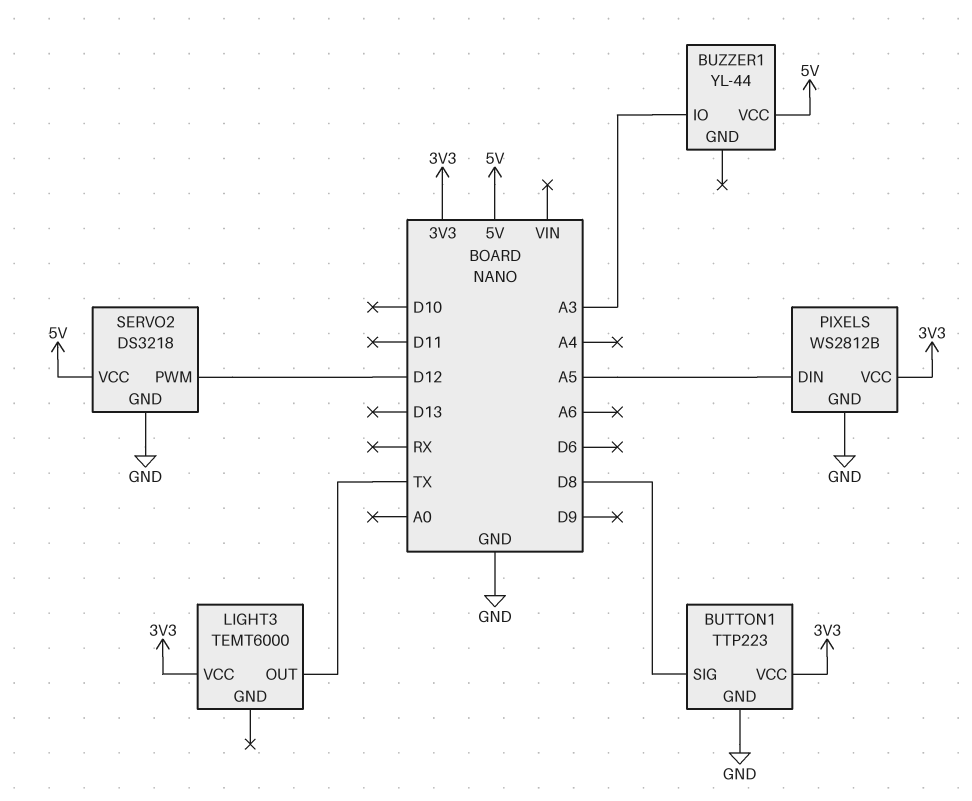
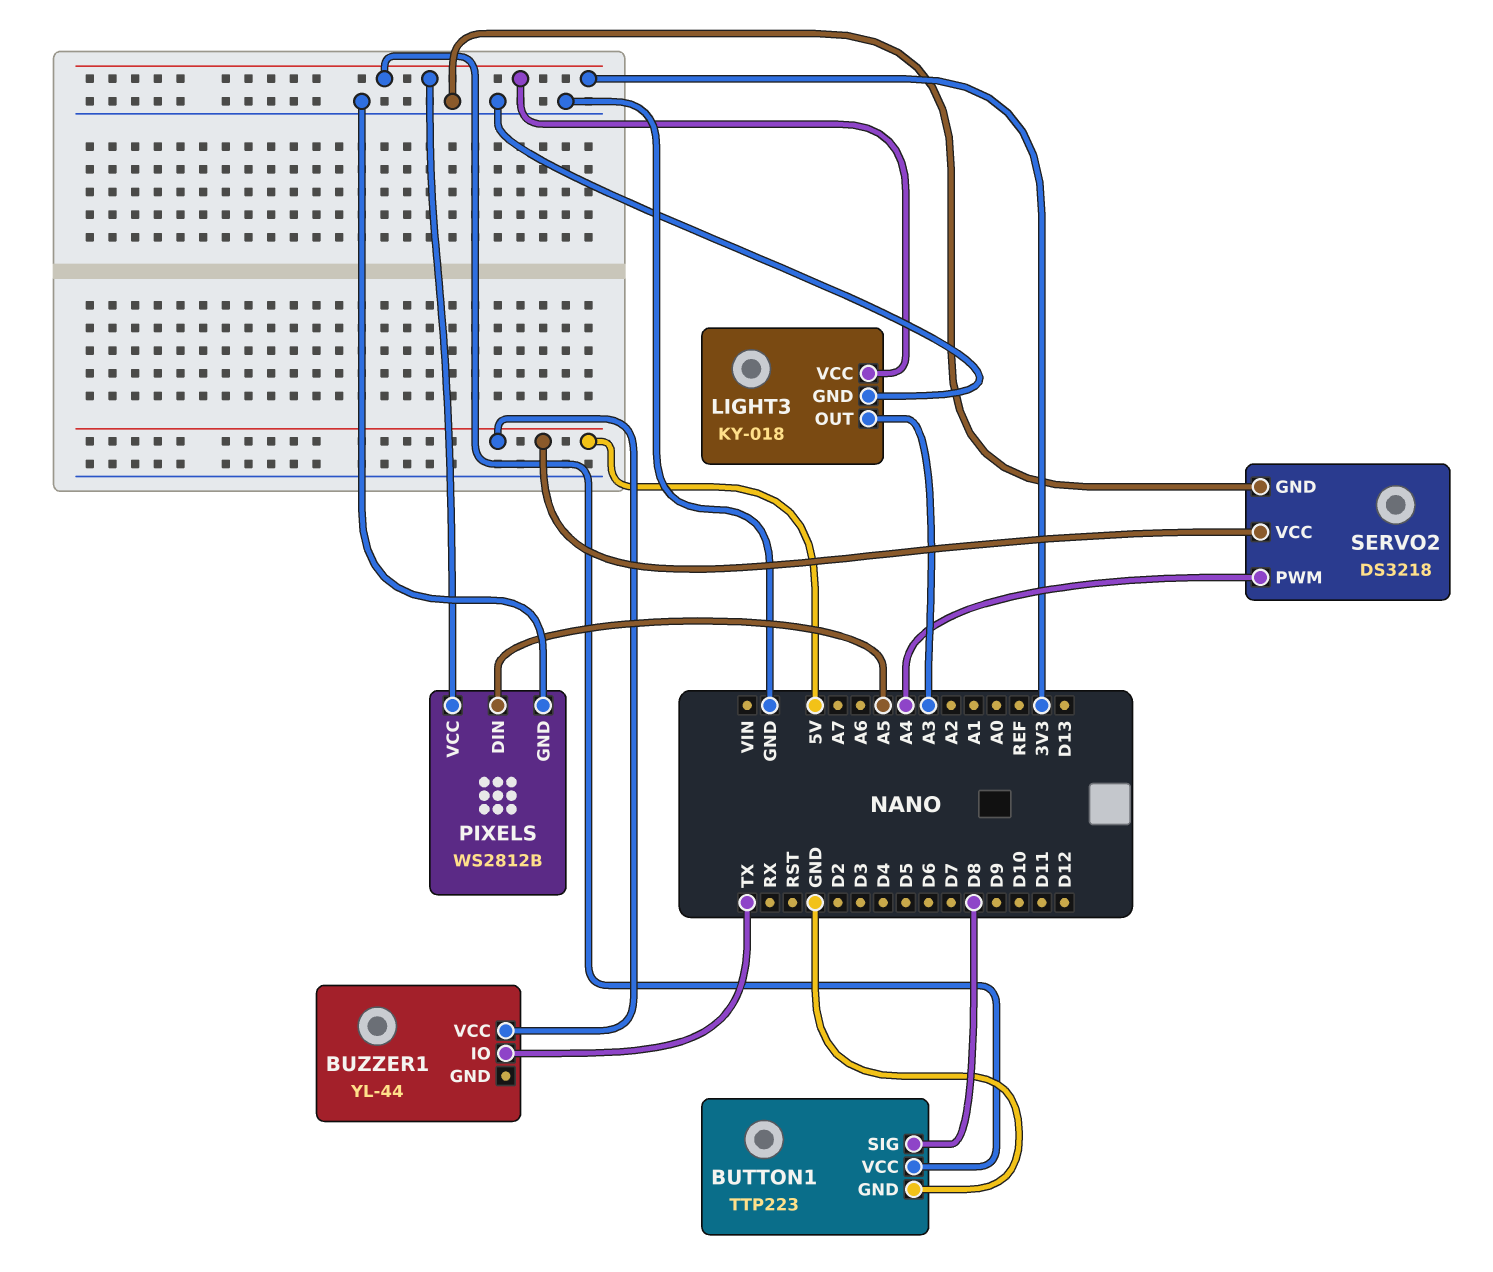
BUZZER1 pin IO: A3 -> TX
LIGHT3: TEMT6000 -> KY-018
LIGHT3 pin GND: none -> GND
LIGHT3 pin OUT: TX -> A3
SERVO2 pin PWM: D12 -> A4

